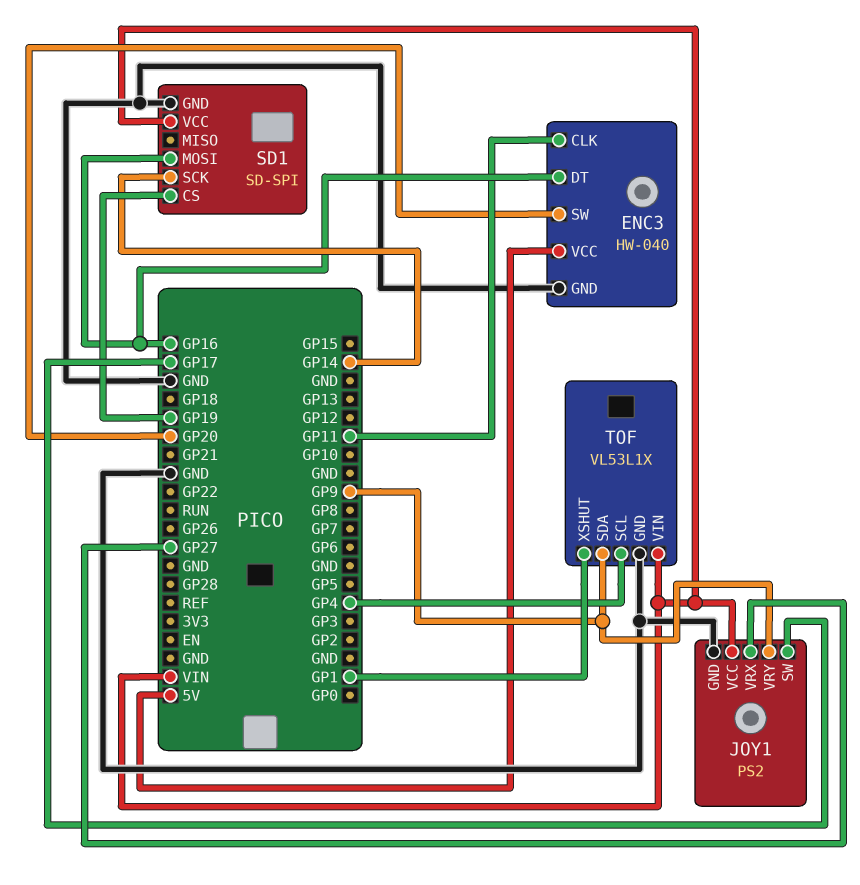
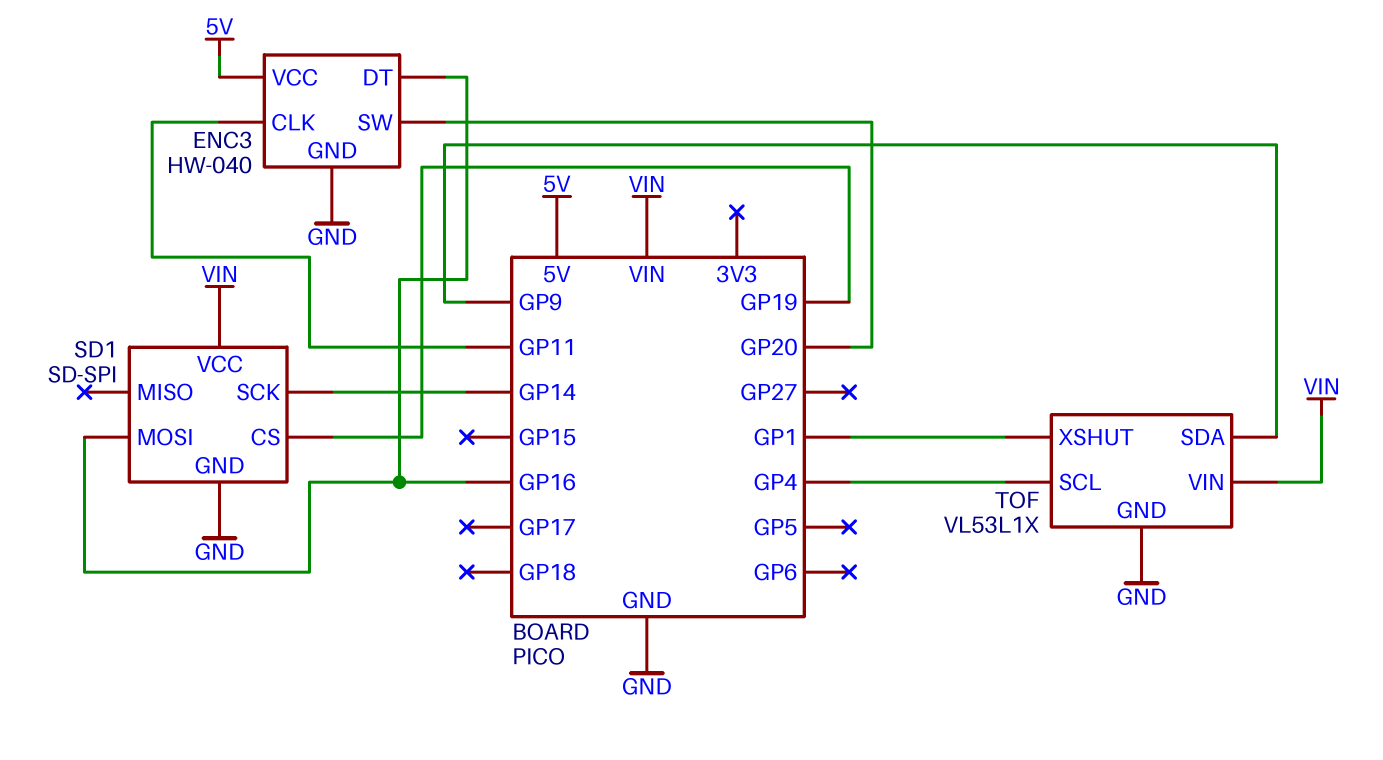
JOY1: PS2 -> none
JOY1 pin GND: GND -> none
JOY1 pin SW: GP17 -> none
JOY1 pin VCC: VIN -> none
JOY1 pin VRX: GP27 -> none
JOY1 pin VRY: GP9 -> none

